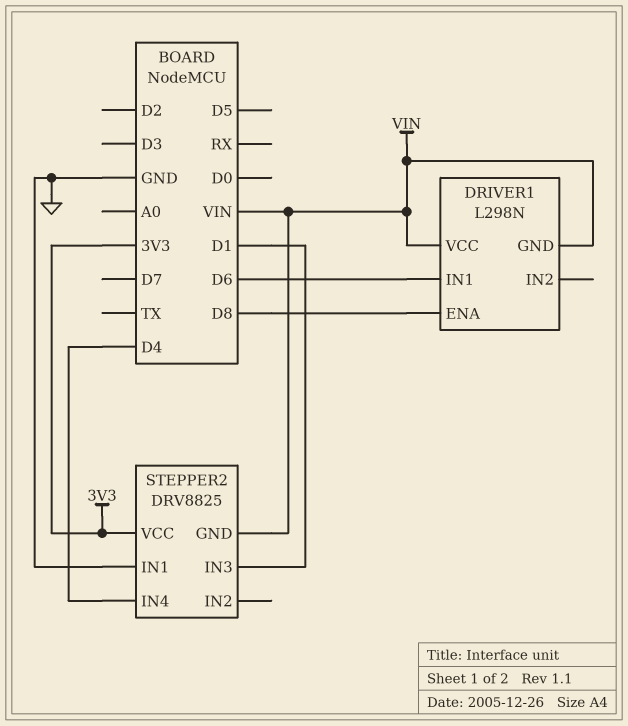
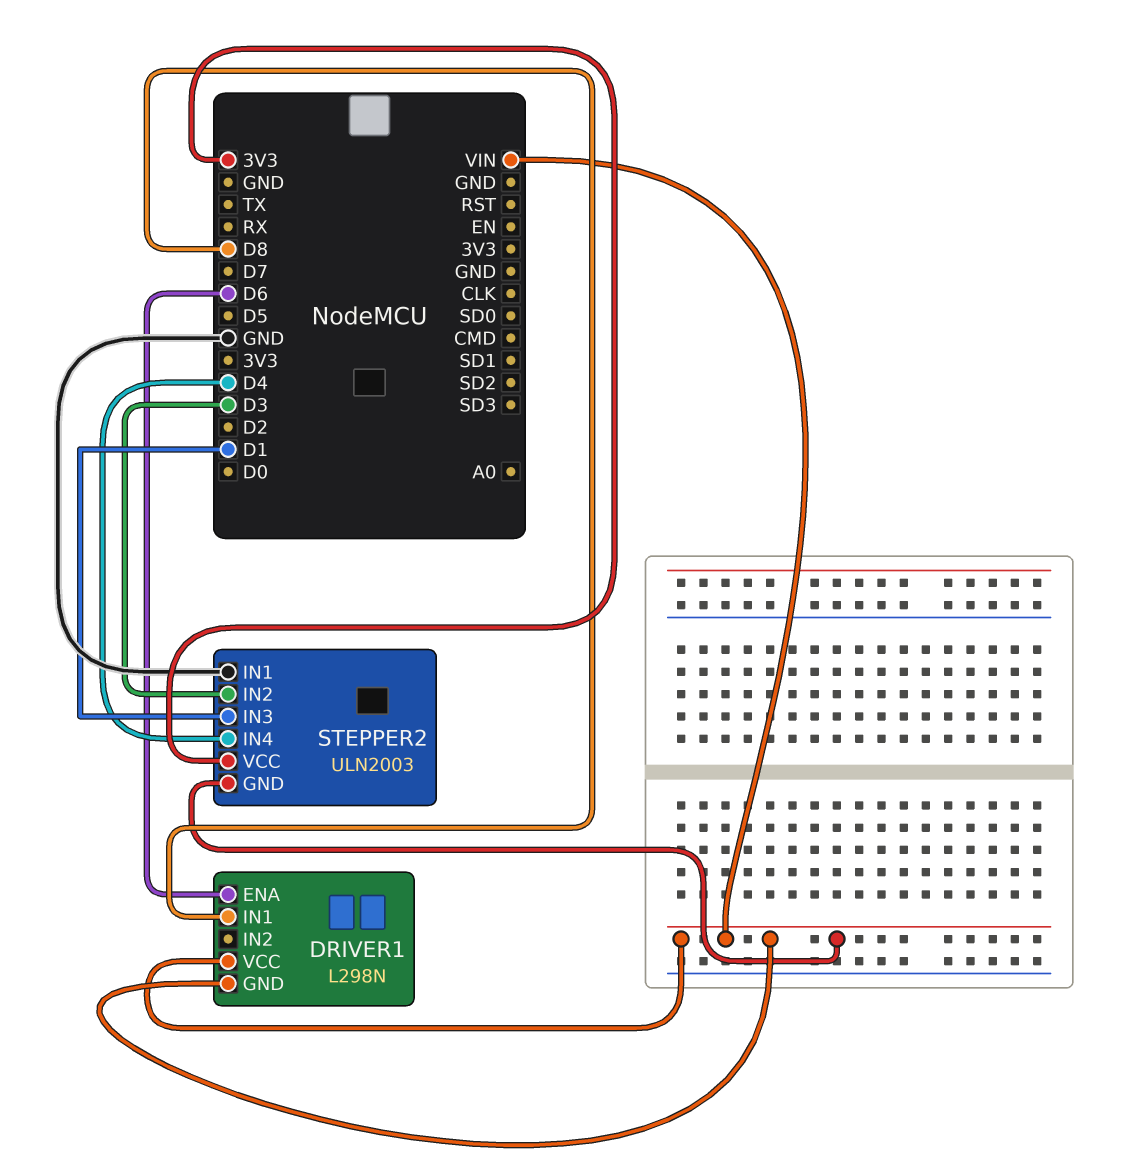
DRIVER1 pin ENA: D8 -> D6
DRIVER1 pin IN1: D6 -> D8
STEPPER2: DRV8825 -> ULN2003
STEPPER2 pin IN2: none -> D3

